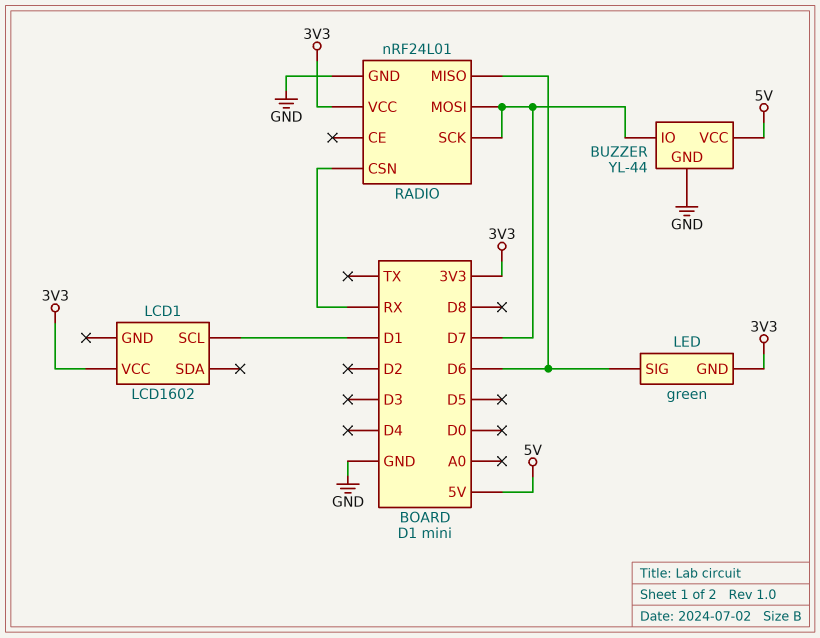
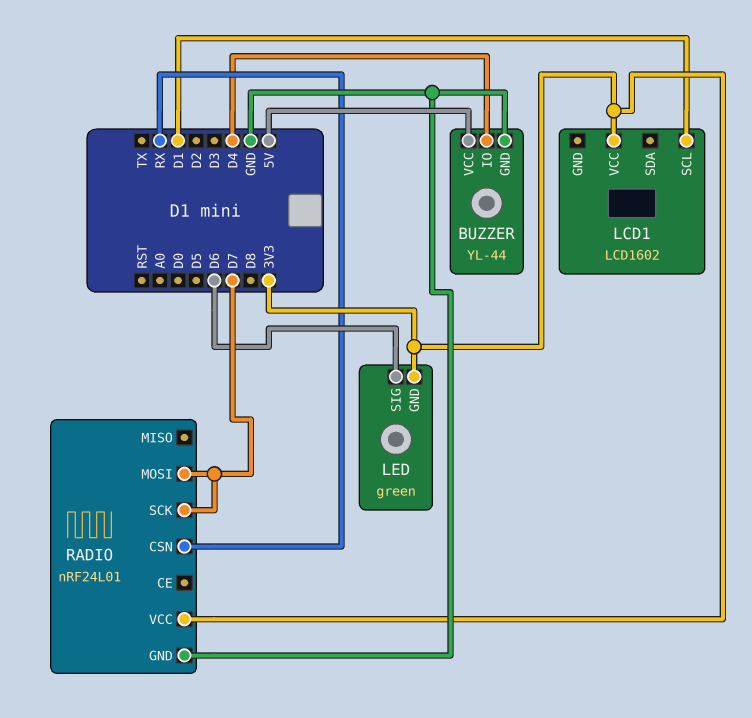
BUZZER pin IO: D7 -> D4
RADIO pin MISO: D6 -> none

